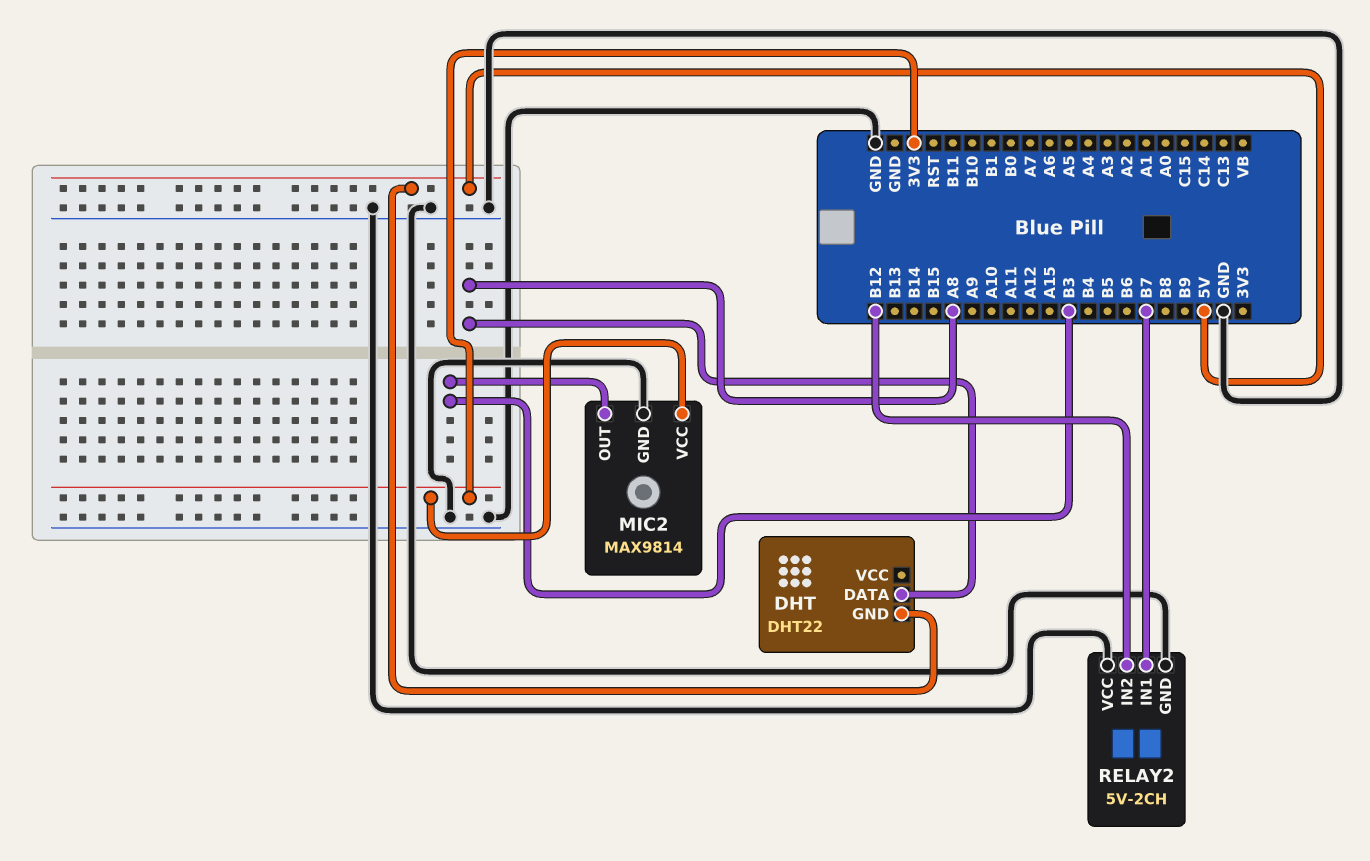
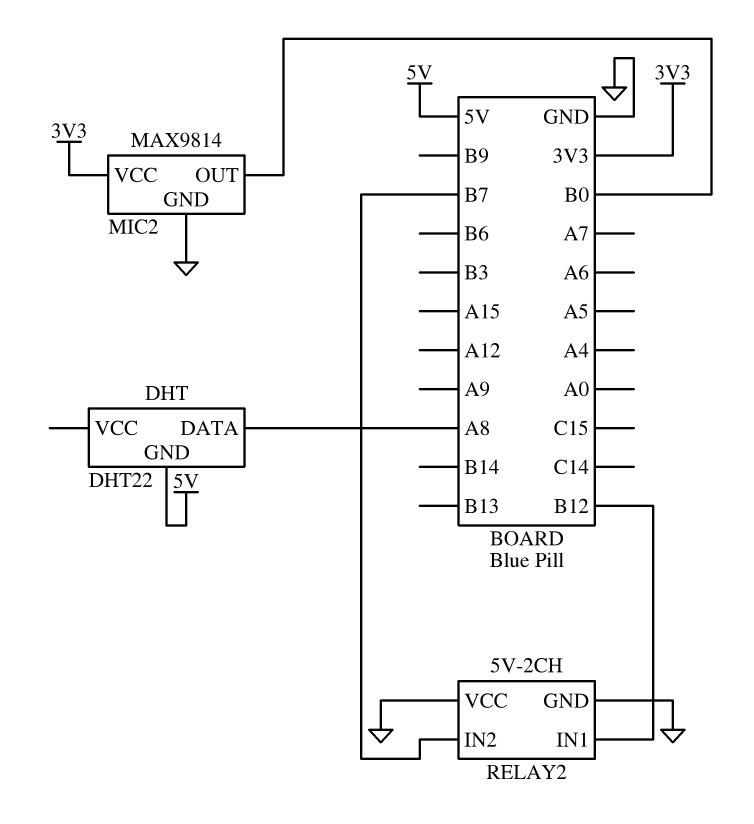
MIC2 pin OUT: B3 -> B0
RELAY2 pin IN1: B7 -> B12
RELAY2 pin IN2: B12 -> B7

